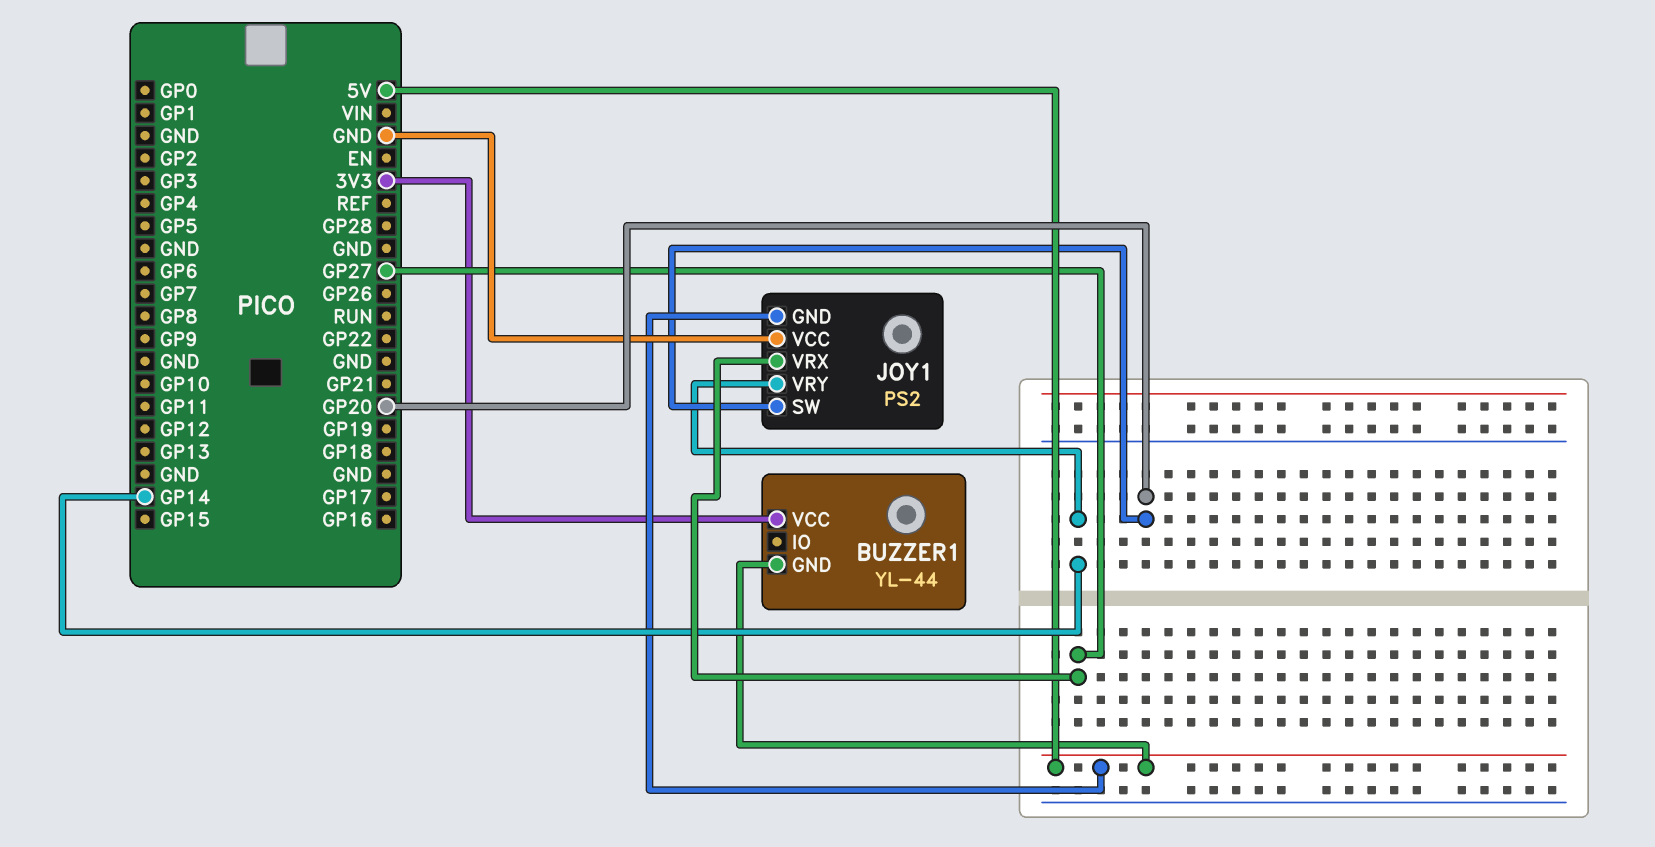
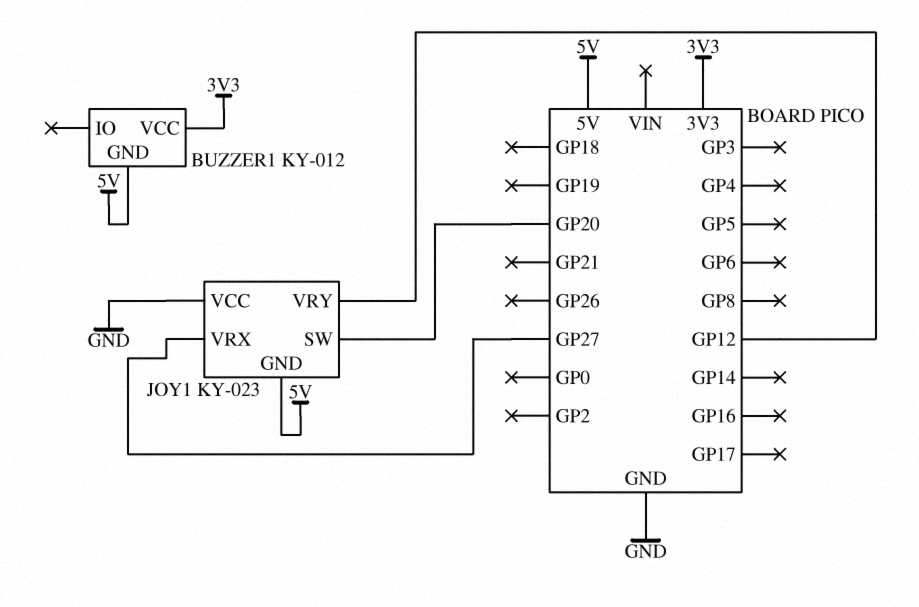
BUZZER1: YL-44 -> KY-012
JOY1: PS2 -> KY-023
JOY1 pin VRY: GP14 -> GP12

